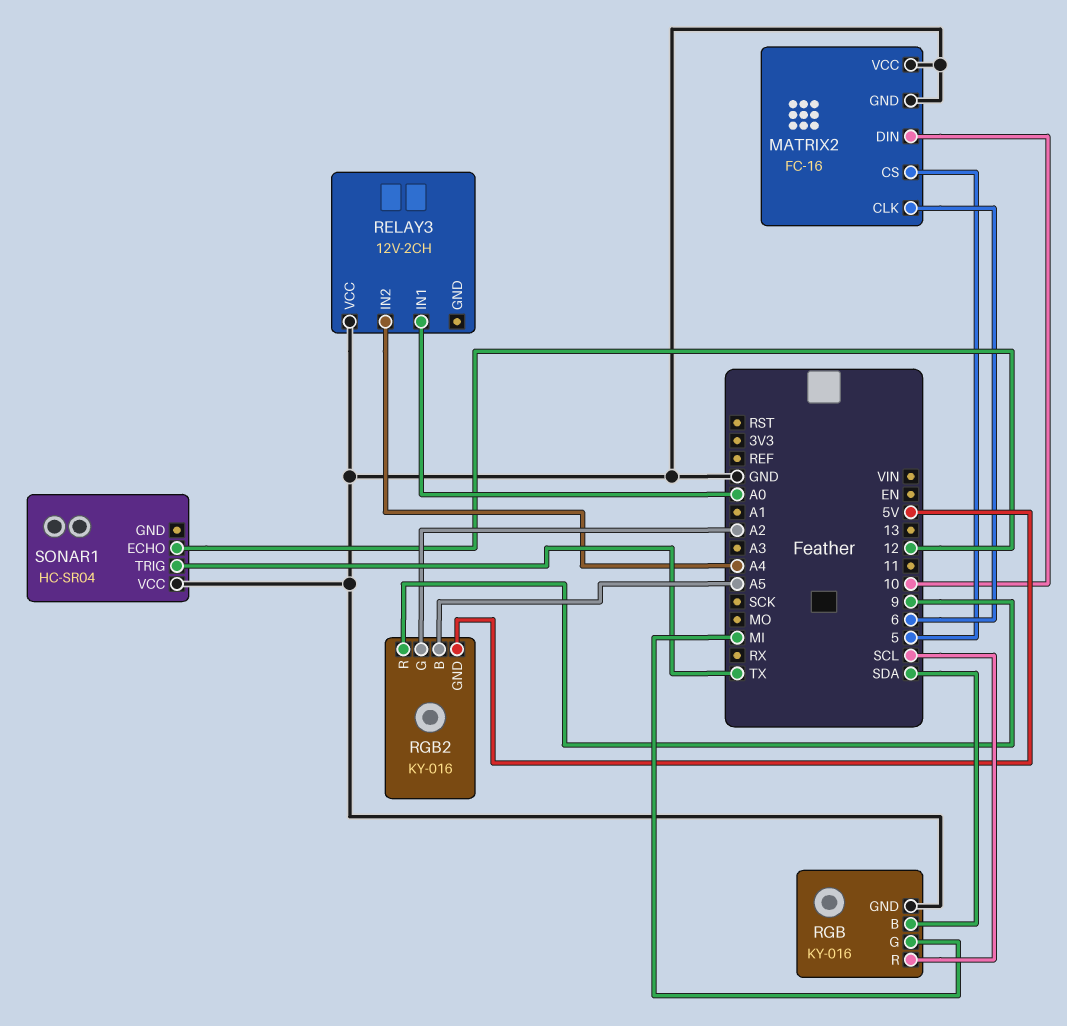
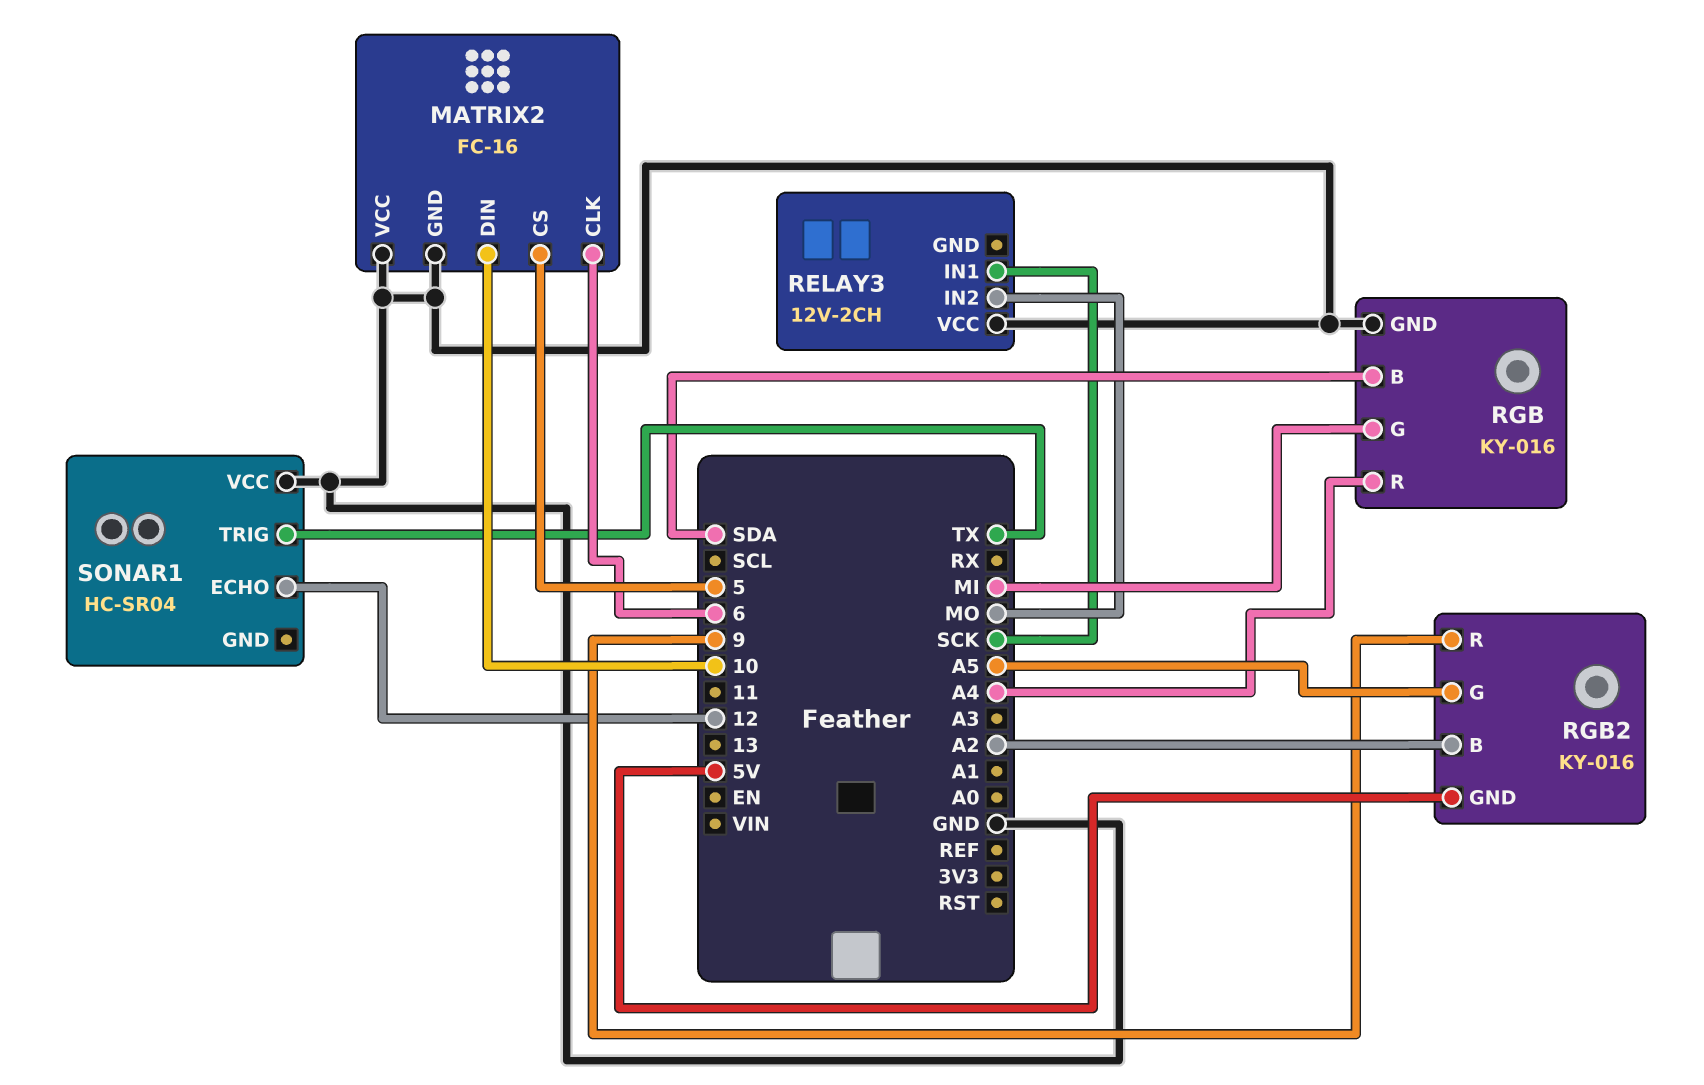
RELAY3 pin IN1: A0 -> SCK
RELAY3 pin IN2: A4 -> MO
RGB pin R: SCL -> A4
RGB2 pin B: A5 -> A2
RGB2 pin G: A2 -> A5

